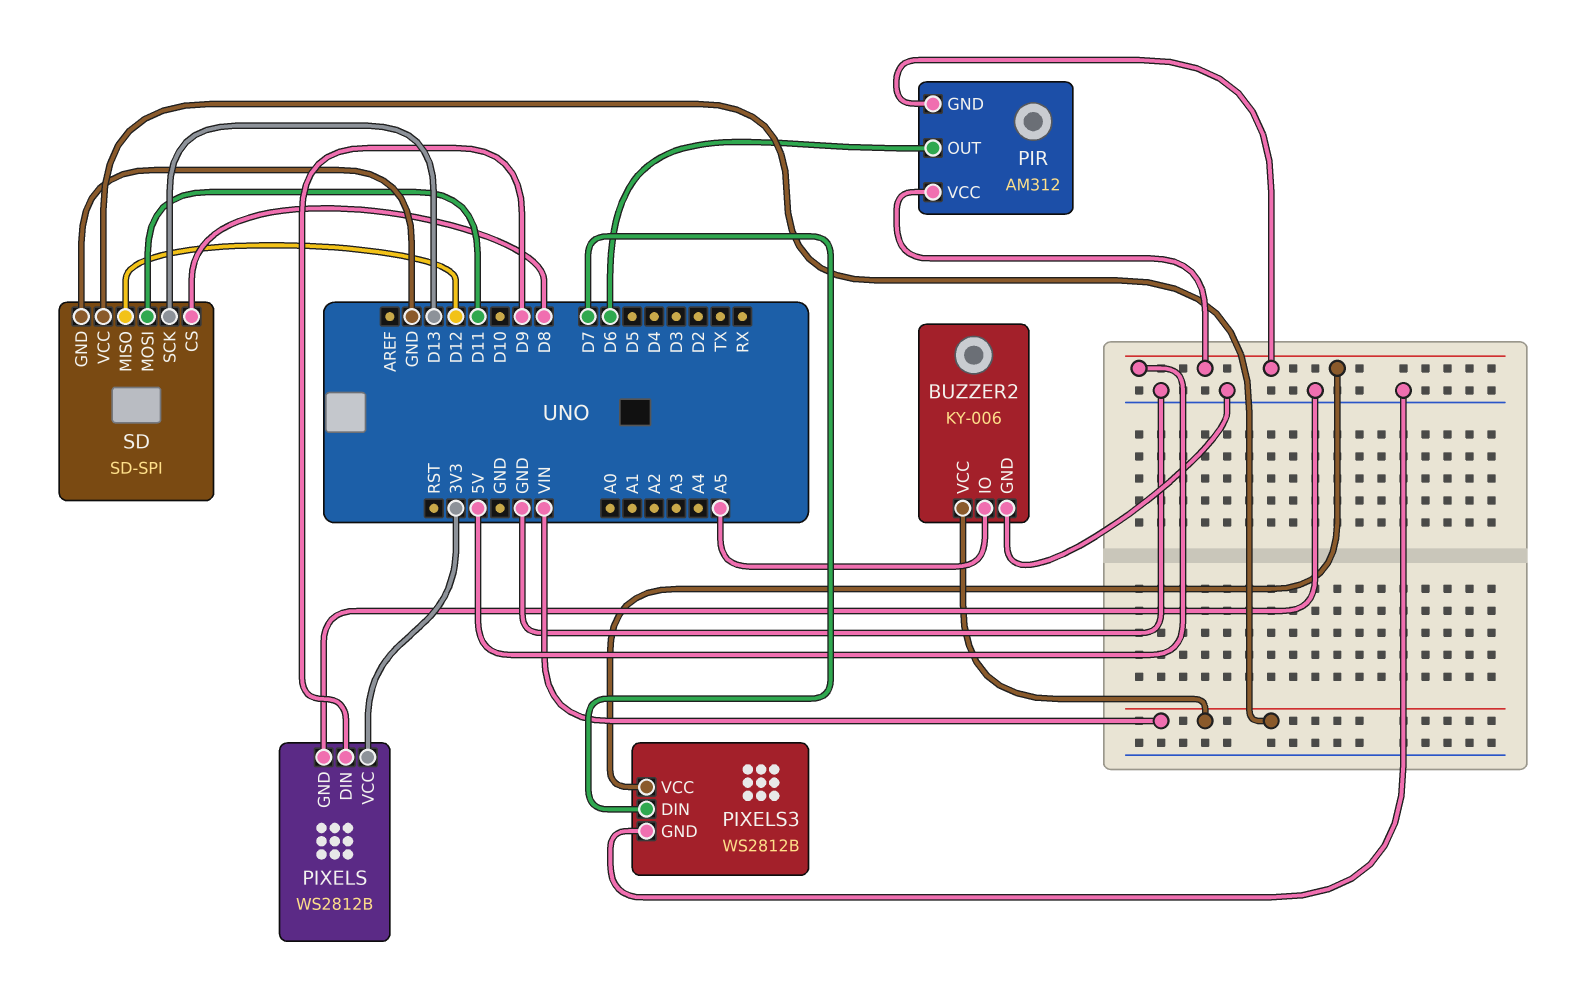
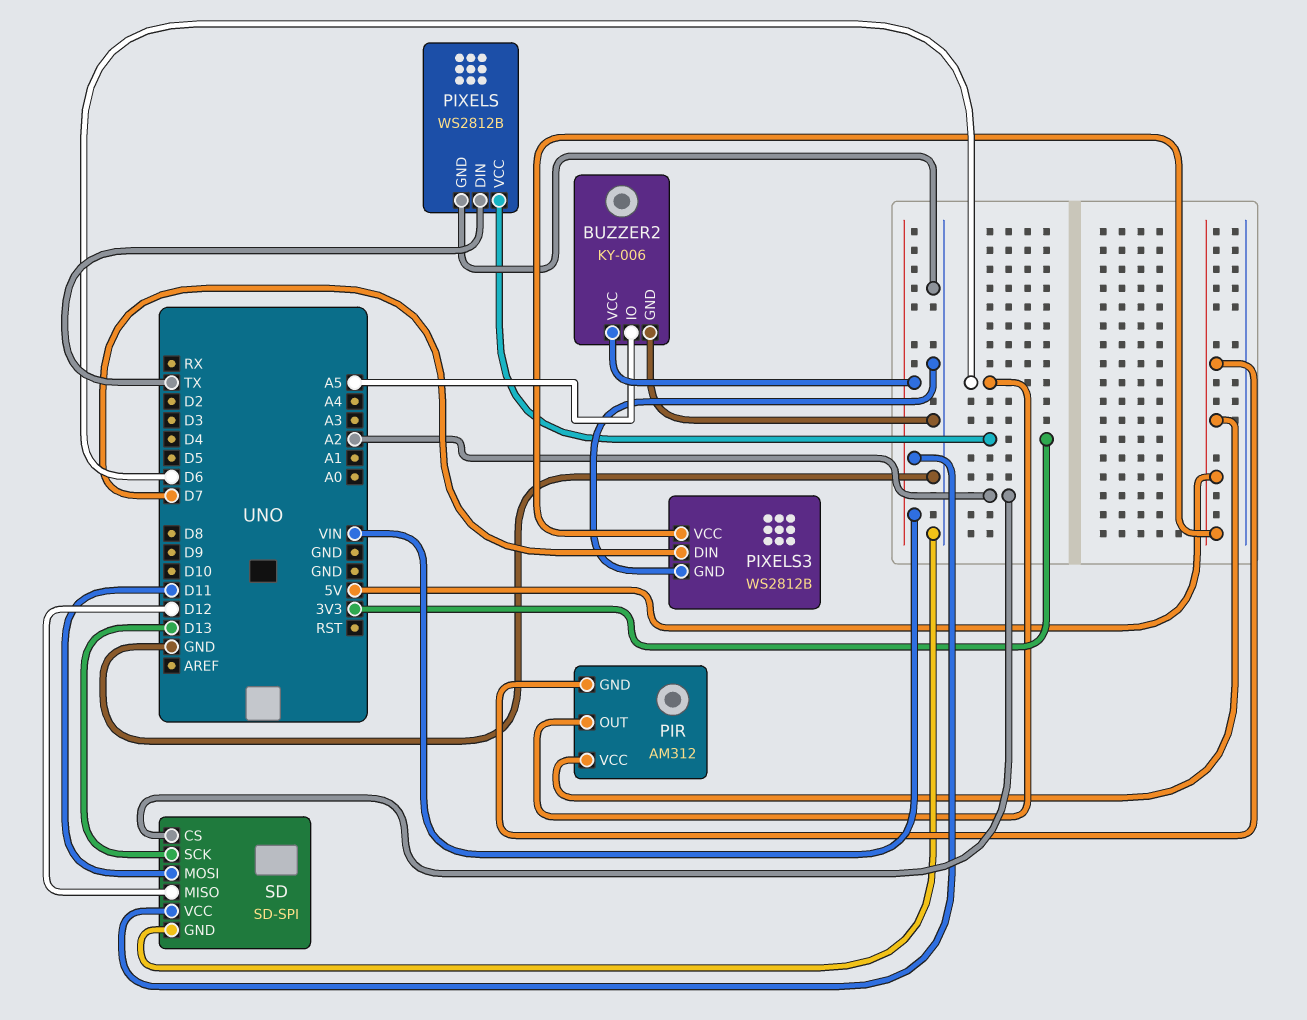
PIXELS pin DIN: D9 -> TX
SD pin CS: D8 -> A2

